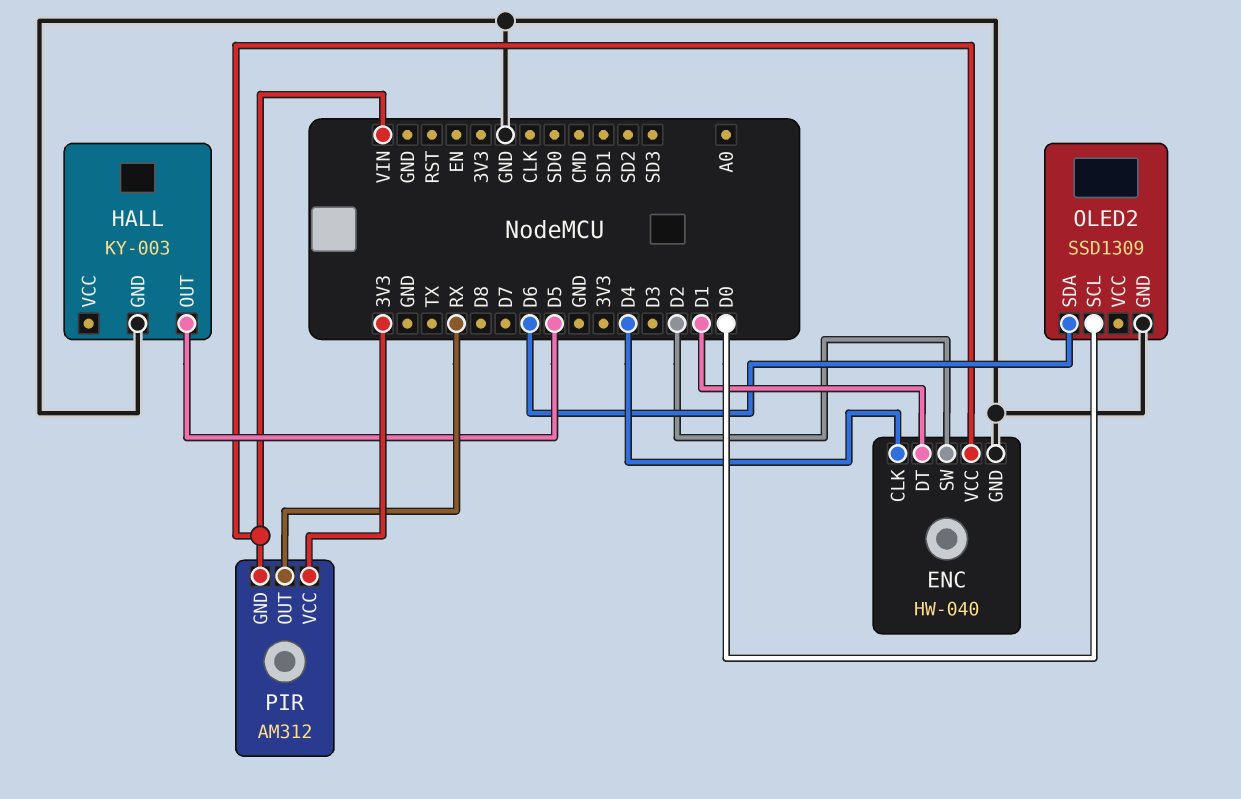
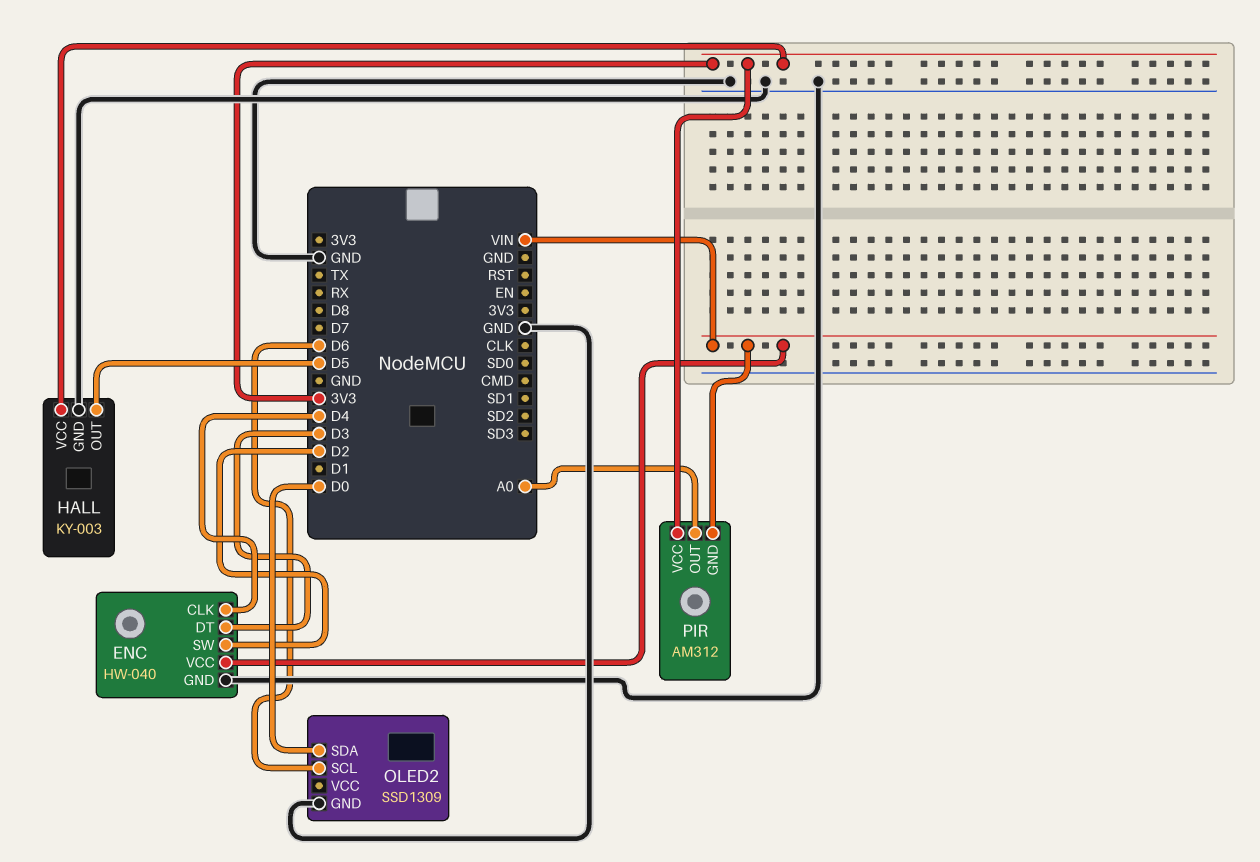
ENC pin DT: D1 -> D3
HALL pin VCC: none -> 3V3
OLED2 pin SCL: D0 -> D6
OLED2 pin SDA: D6 -> D0
PIR pin OUT: RX -> A0

